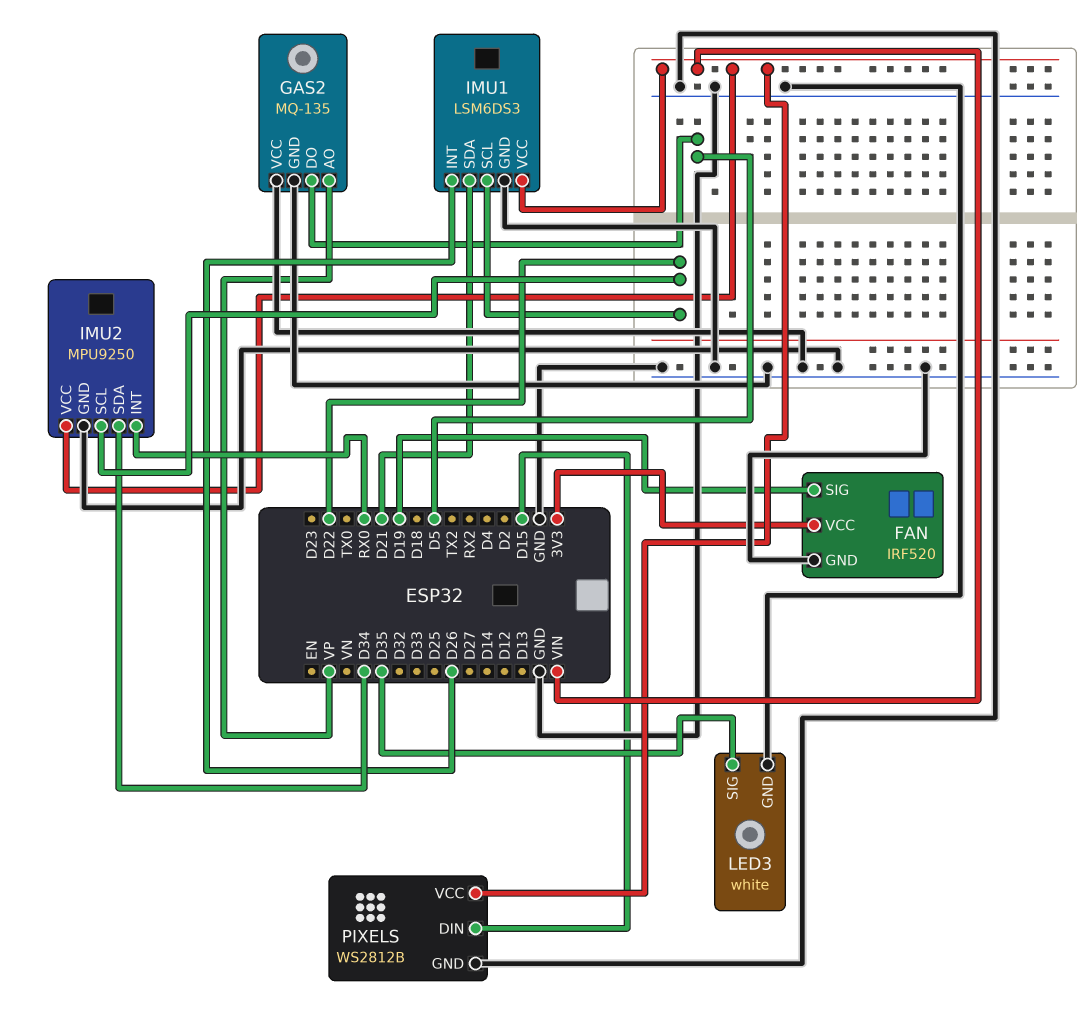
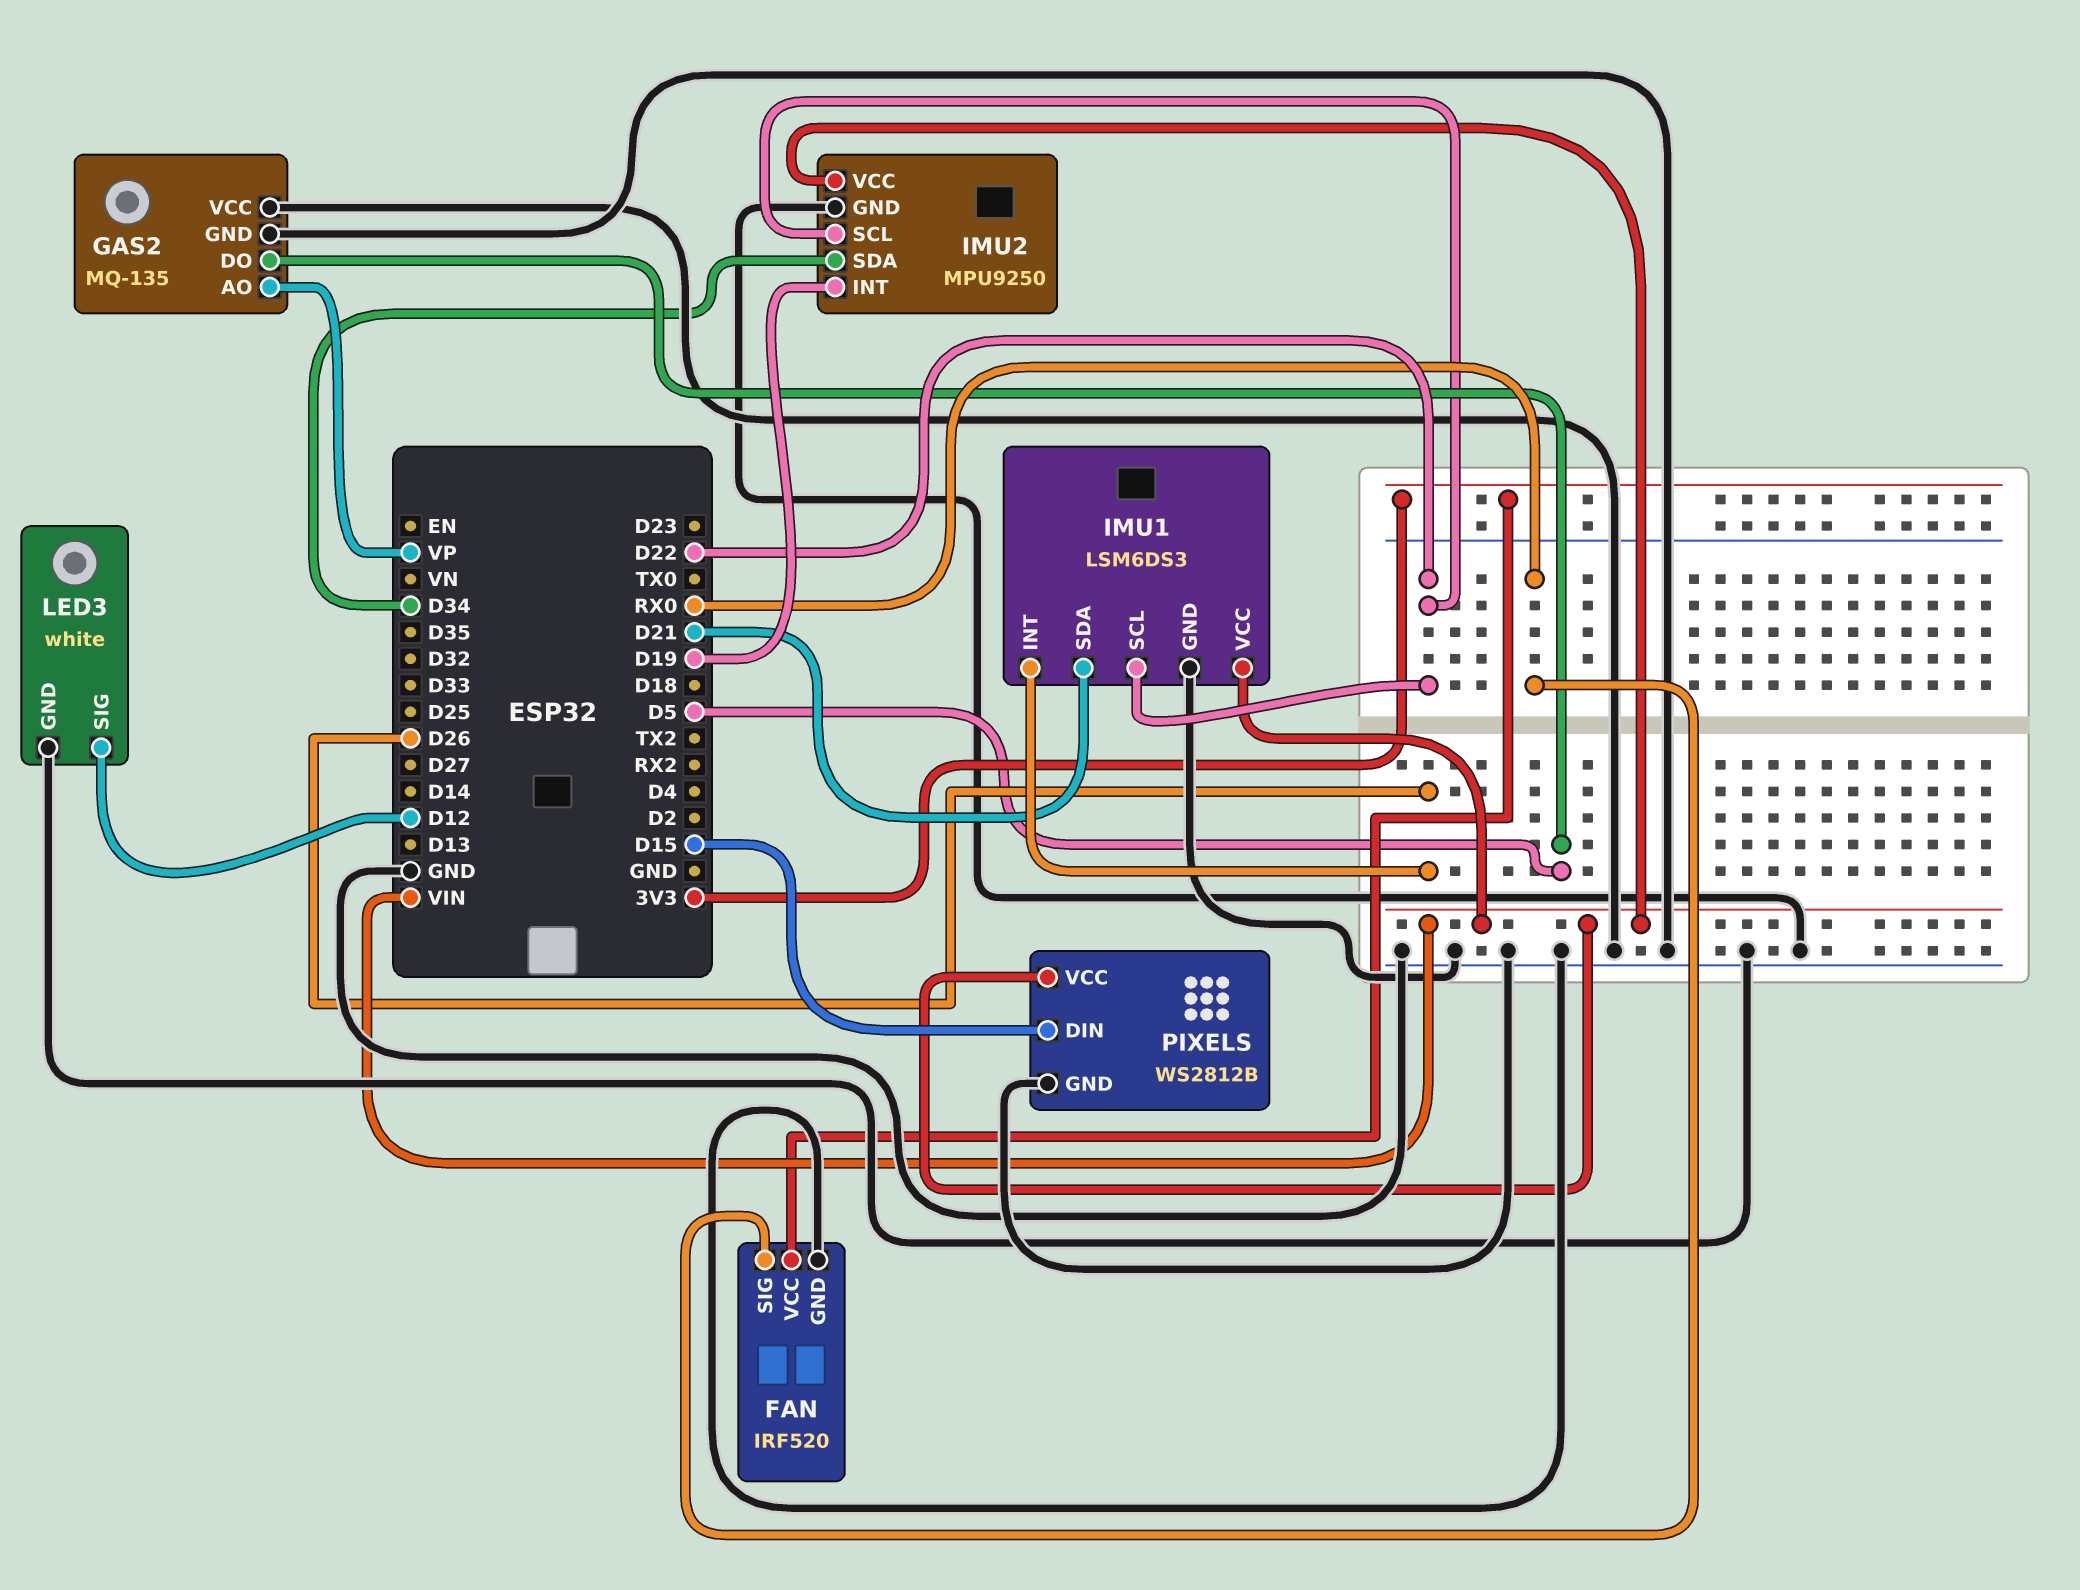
FAN pin SIG: D19 -> RX0
IMU2 pin INT: RX0 -> D19
LED3 pin SIG: D35 -> D12

